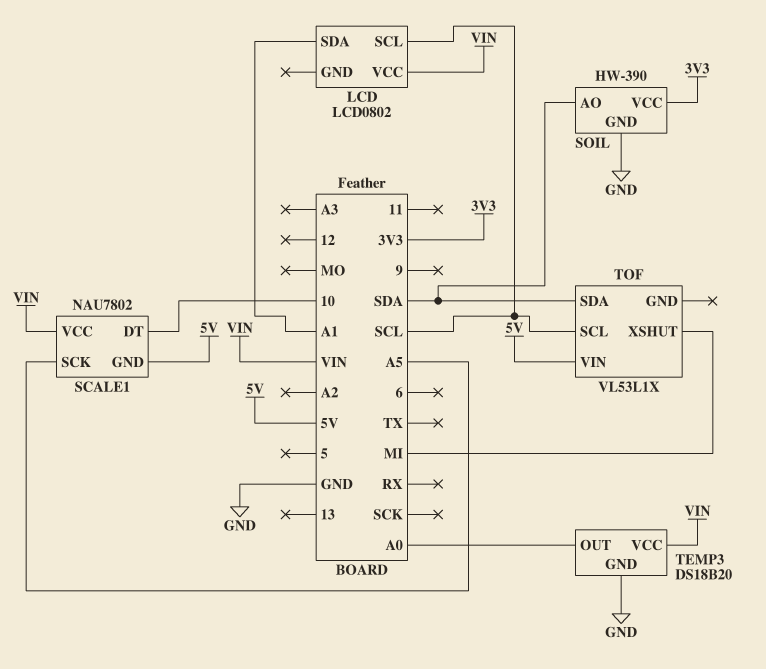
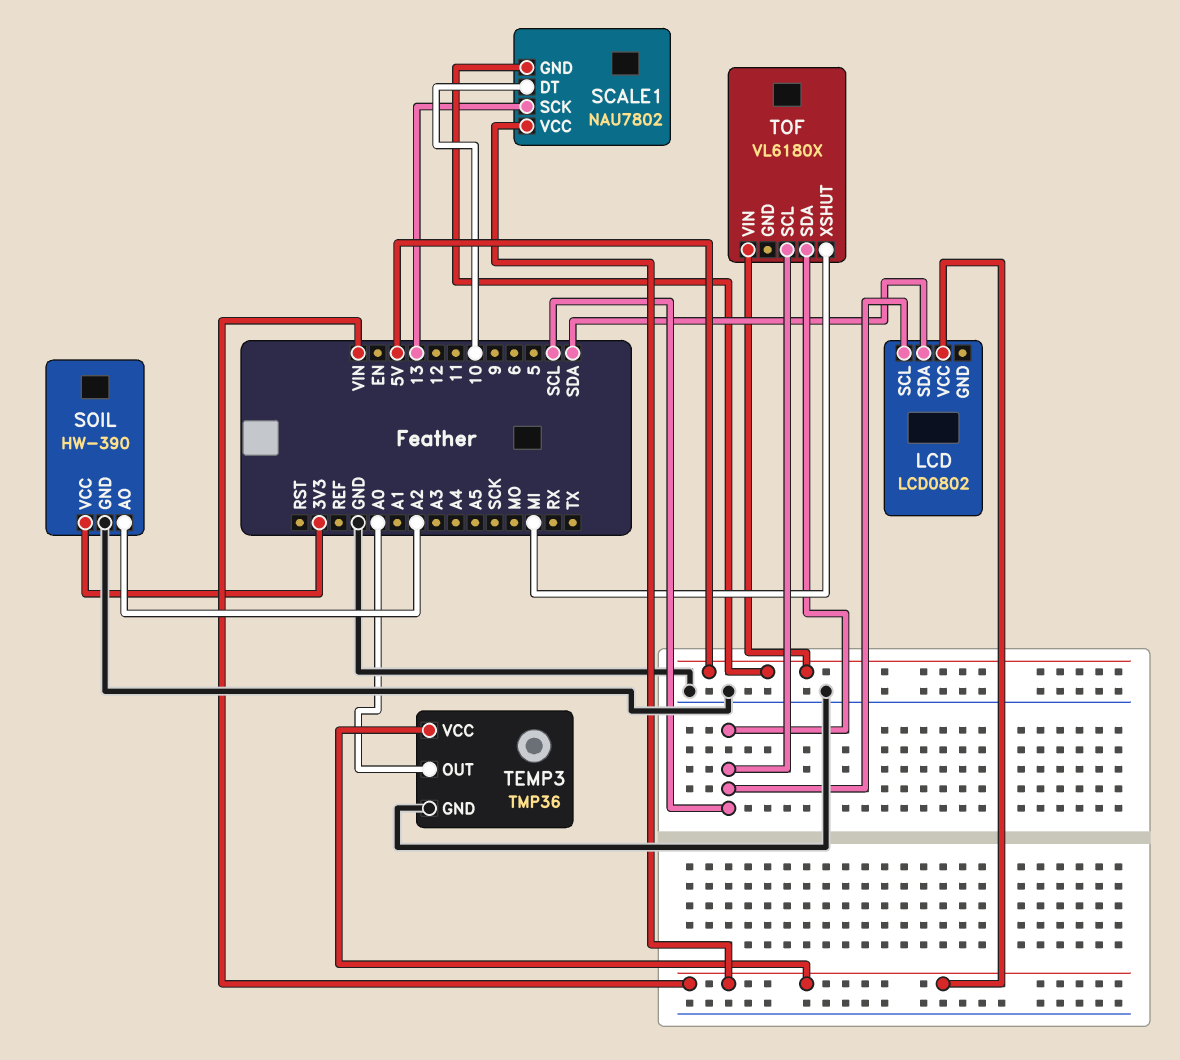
LCD pin SDA: A1 -> SDA
SCALE1 pin SCK: A5 -> 13
SOIL pin AO: SDA -> A2
TEMP3: DS18B20 -> TMP36
TOF: VL53L1X -> VL6180X
TOF pin SDA: SDA -> SCL

